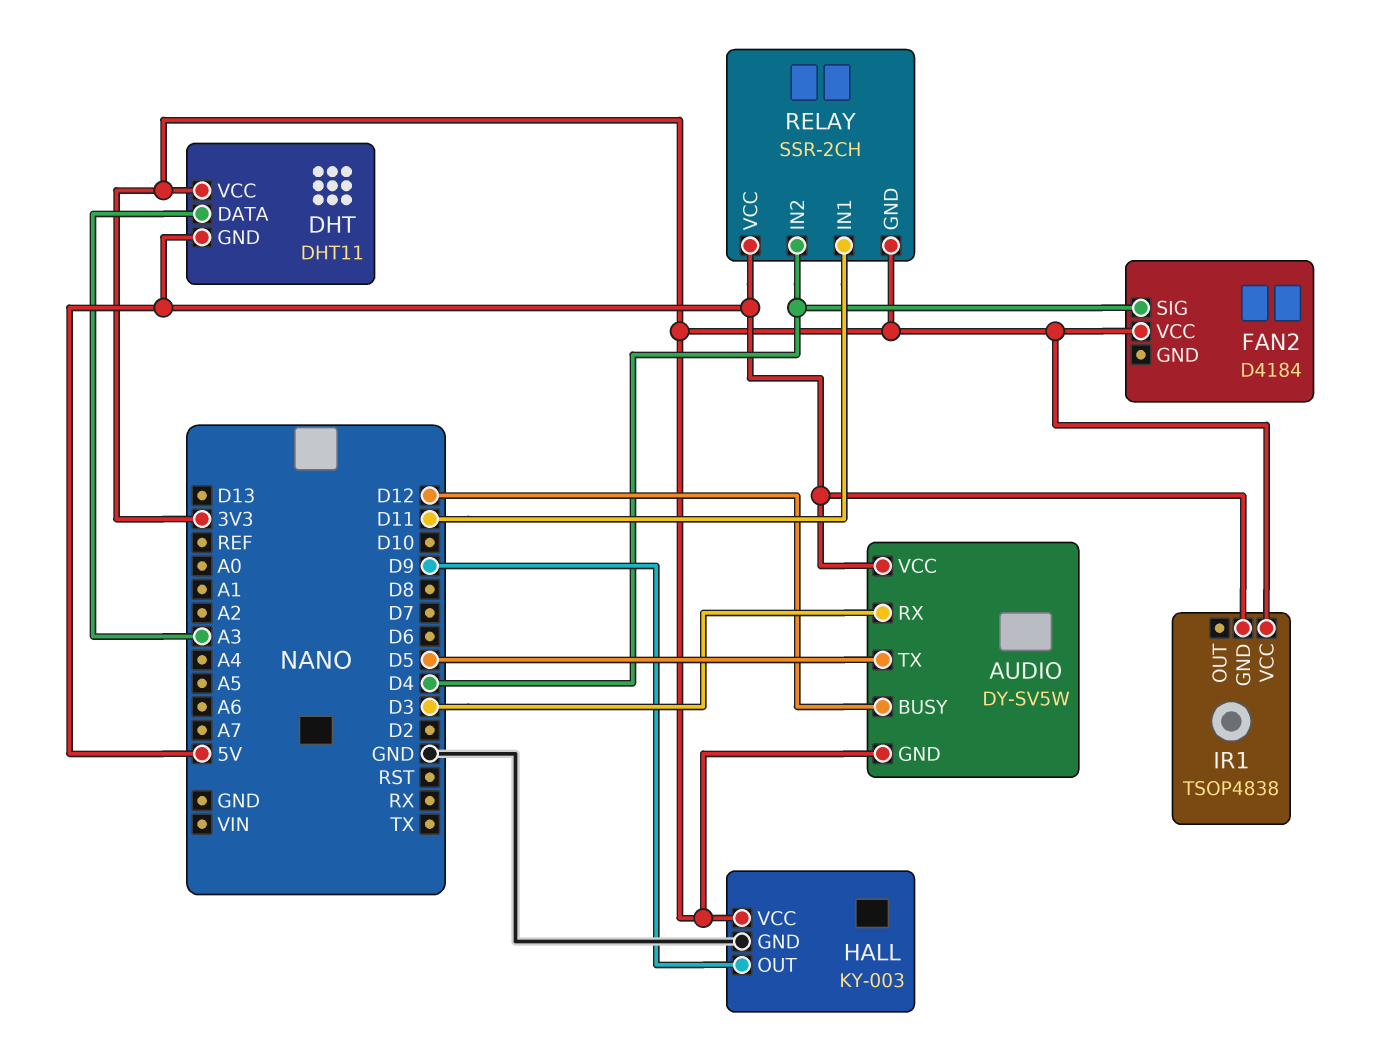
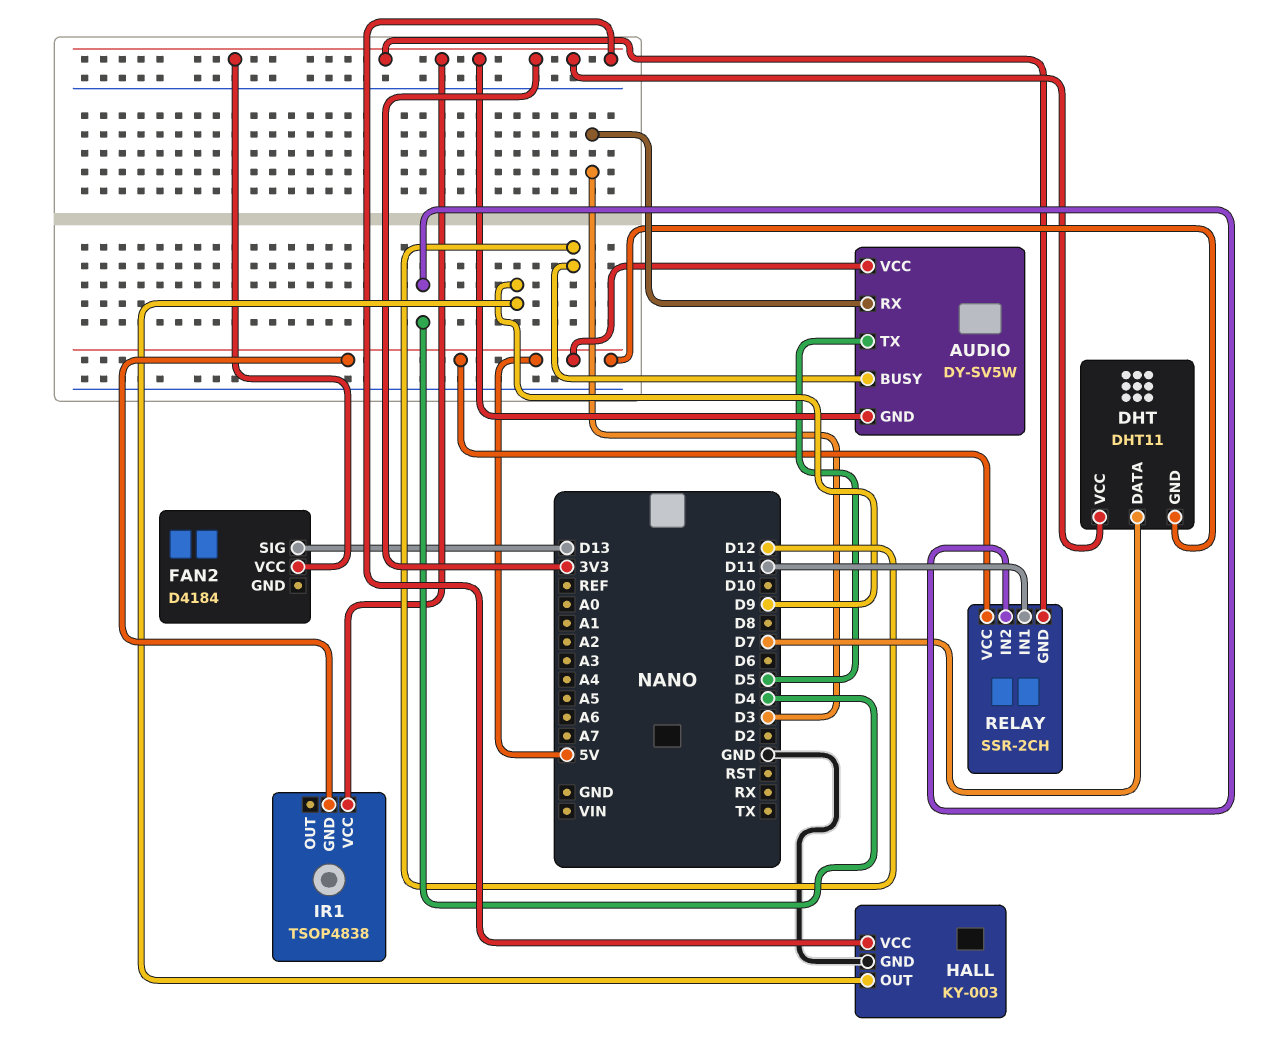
DHT pin DATA: A3 -> D7
FAN2 pin SIG: D4 -> D13

